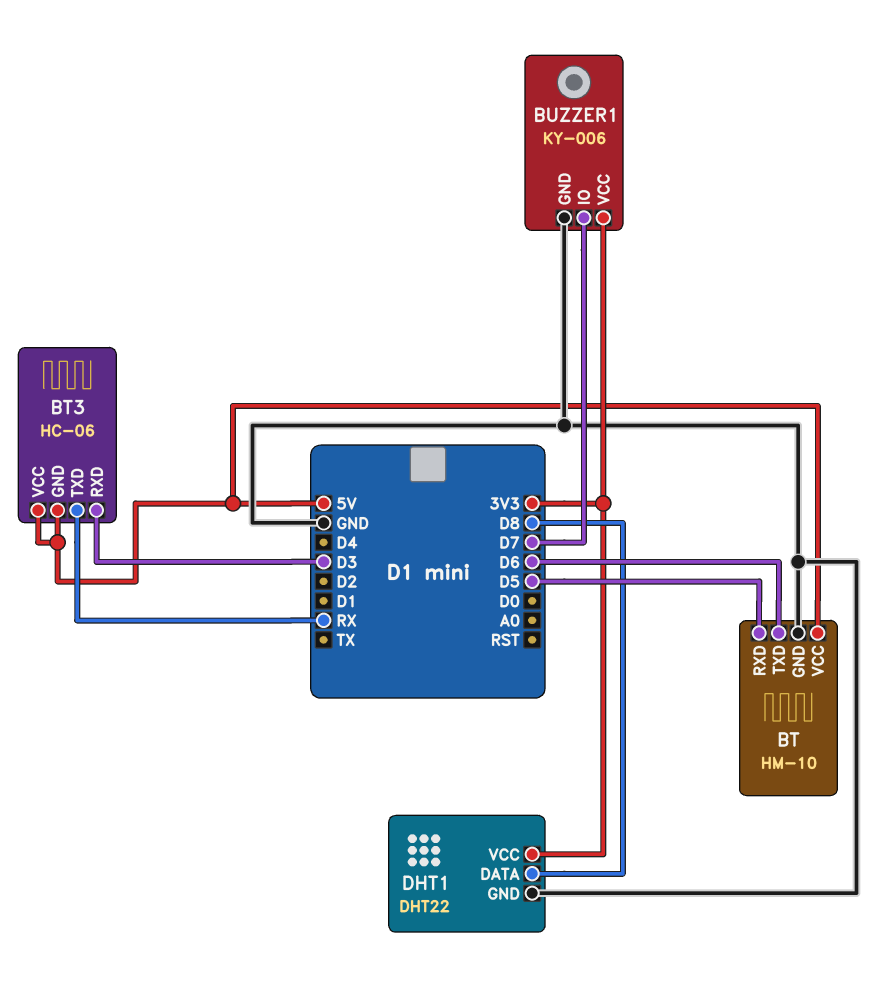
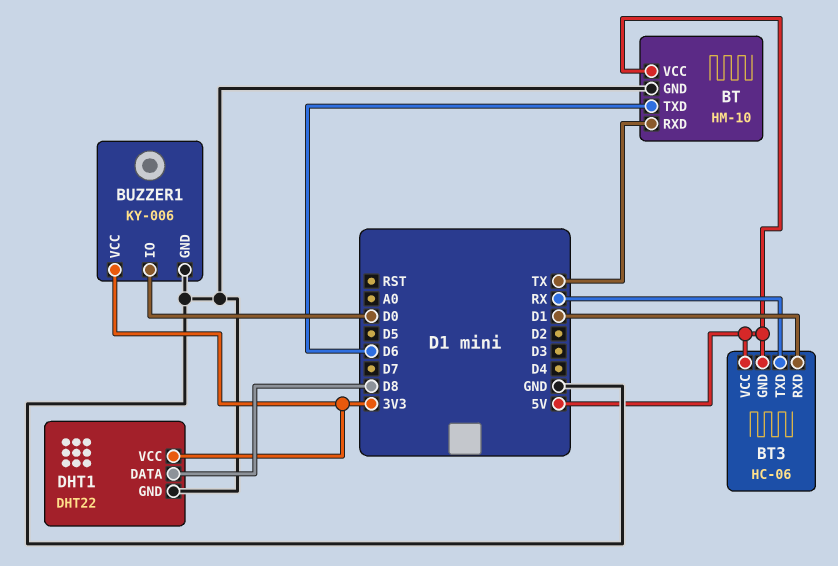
BT pin RXD: D5 -> TX
BT3 pin RXD: D3 -> D1
BUZZER1 pin IO: D7 -> D0

